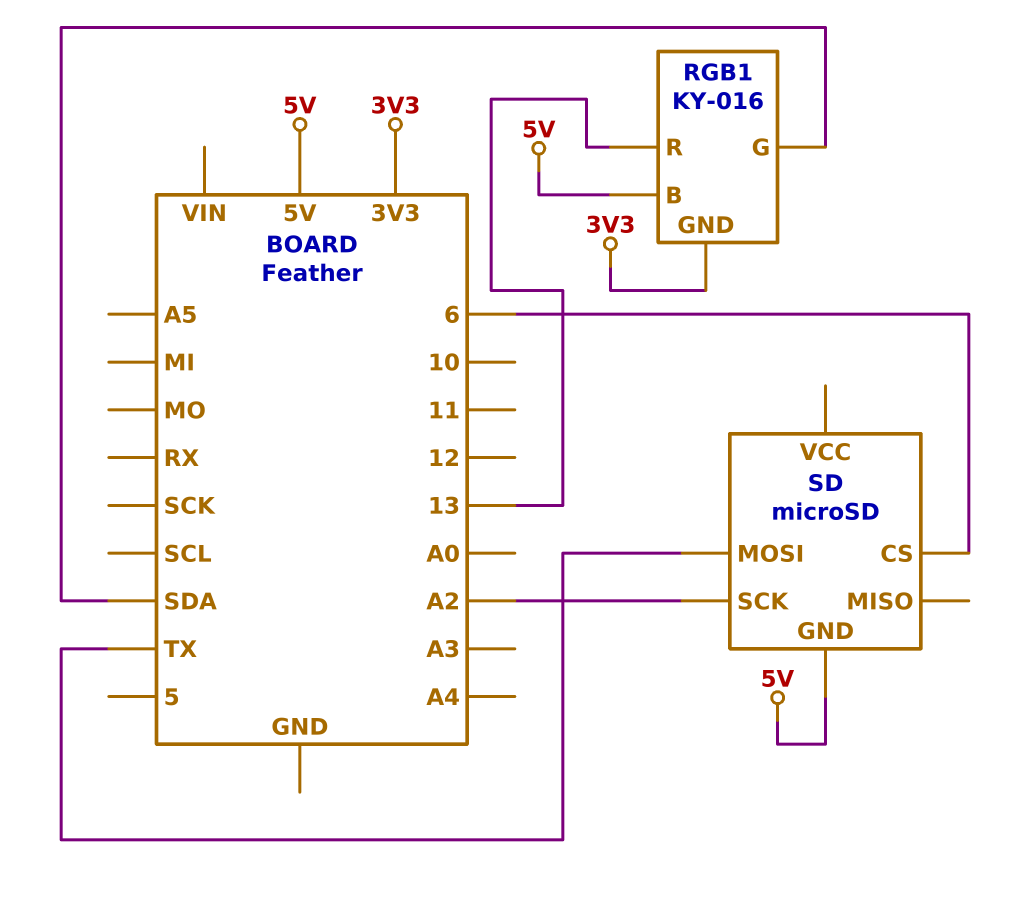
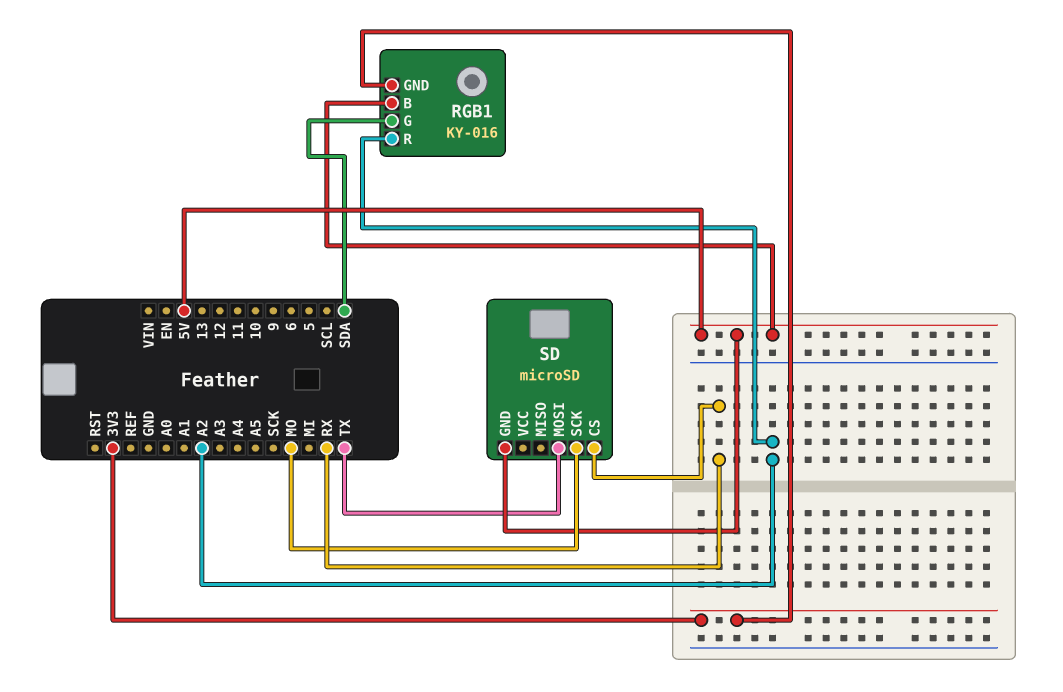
RGB1 pin R: 13 -> A2
SD pin CS: 6 -> RX
SD pin SCK: A2 -> MO

